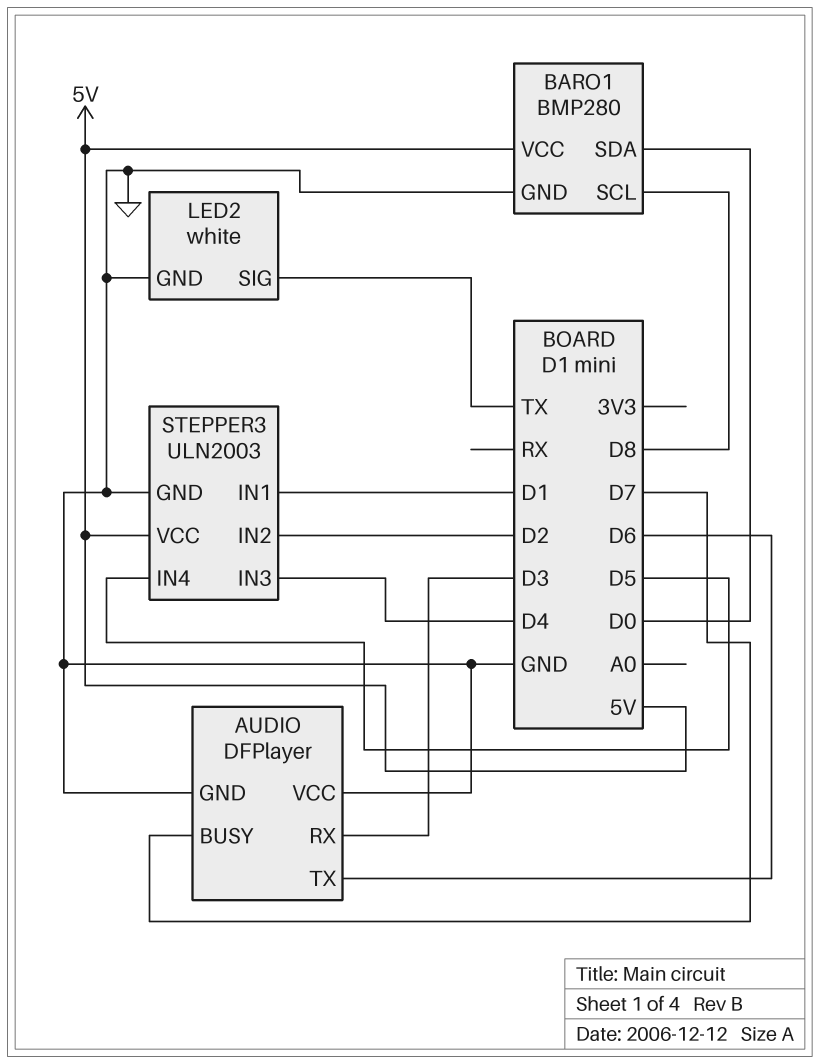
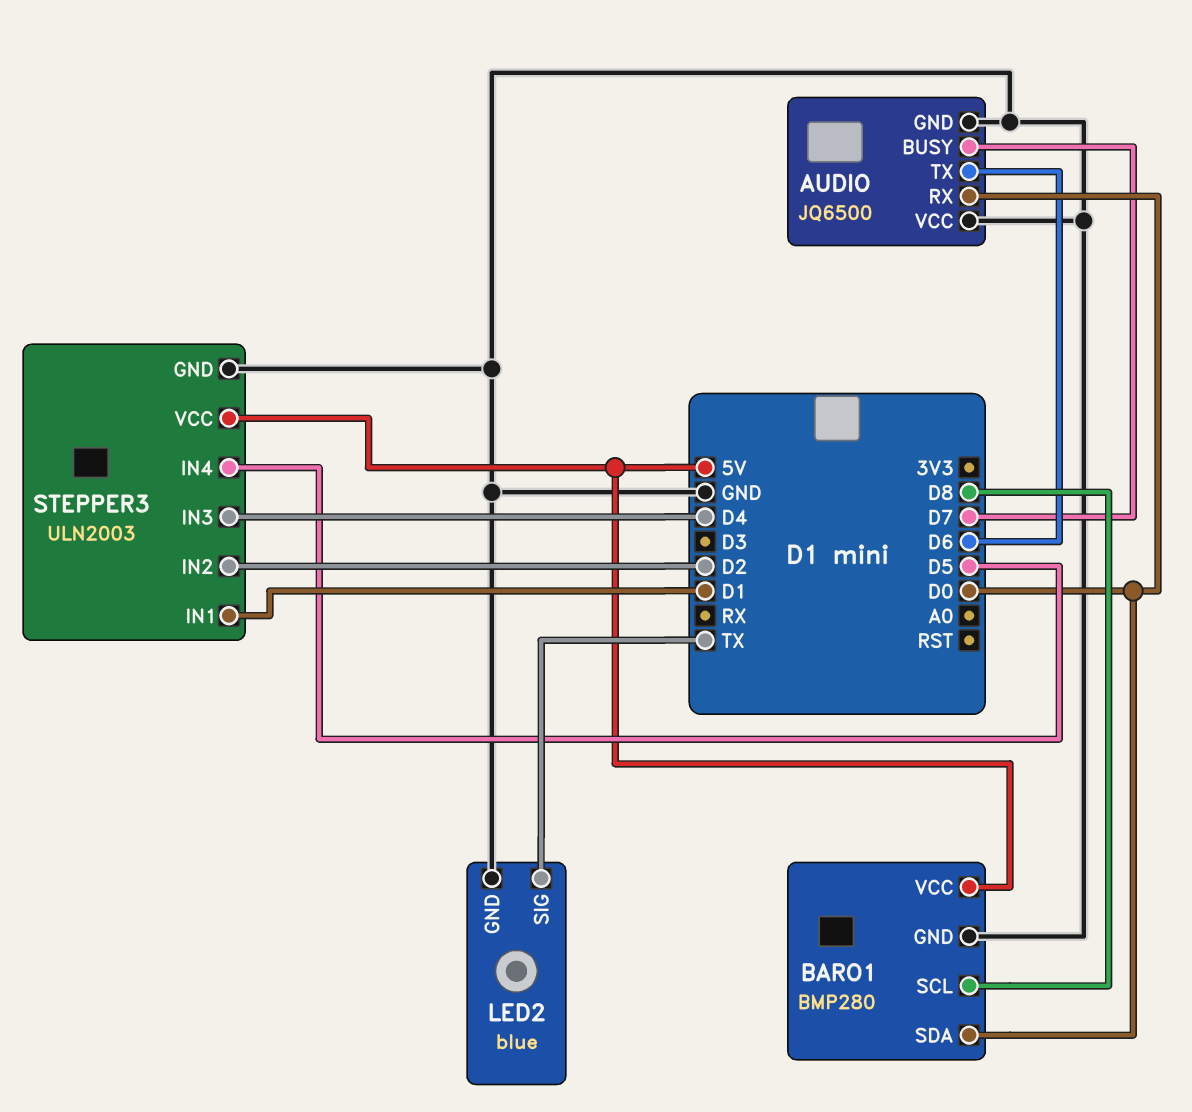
AUDIO: DFPlayer -> JQ6500
AUDIO pin RX: D3 -> D0
LED2: white -> blue

